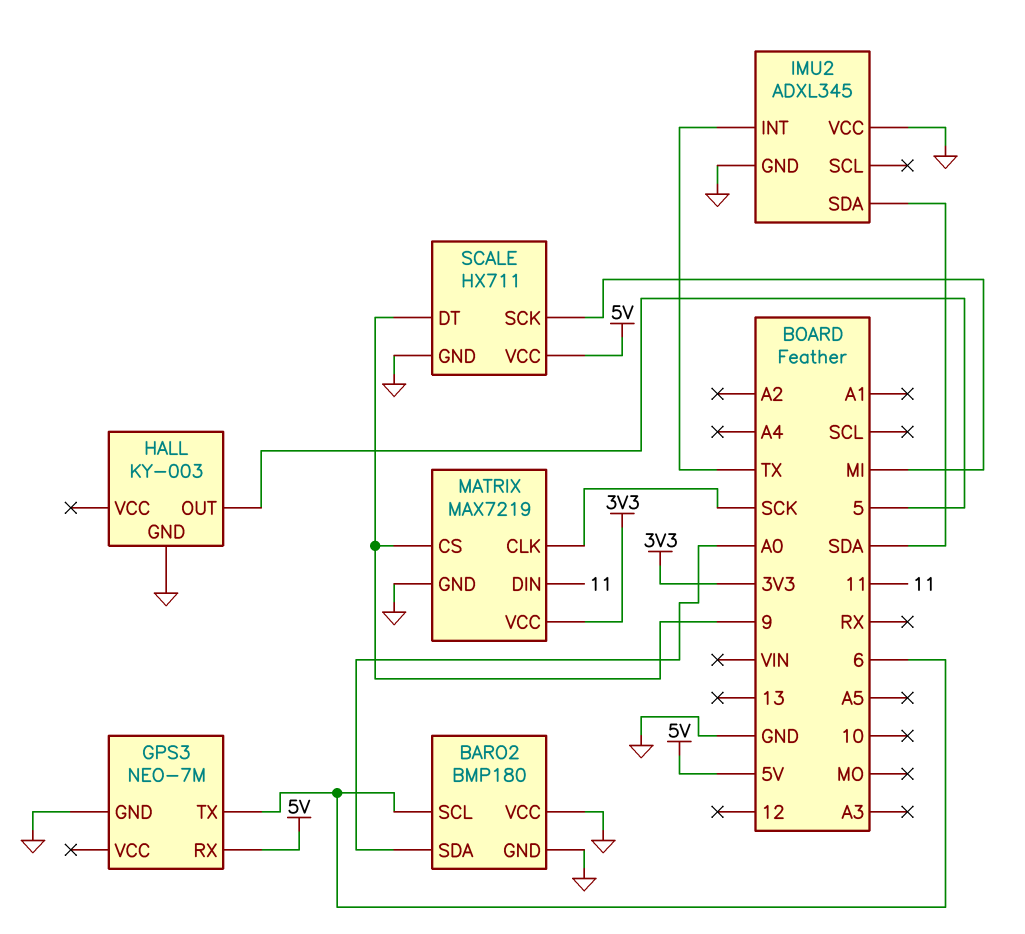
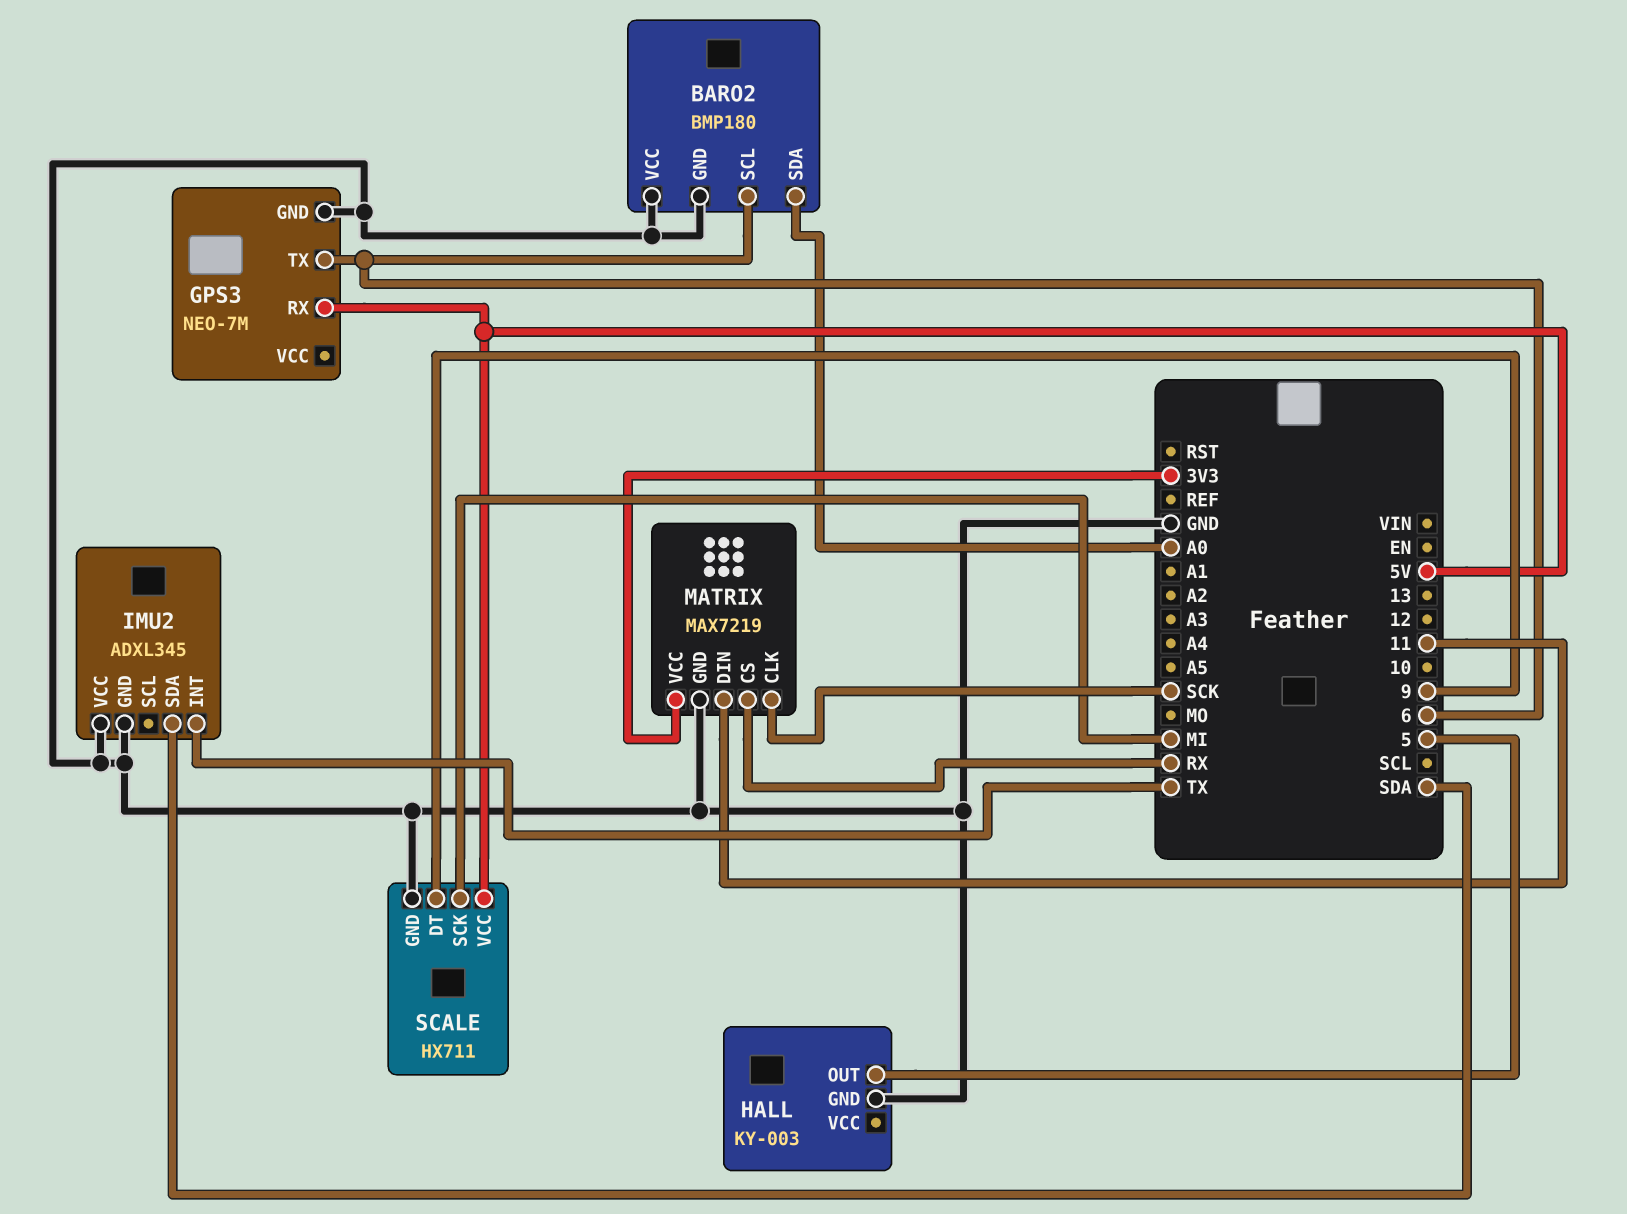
MATRIX pin CS: 9 -> RX

